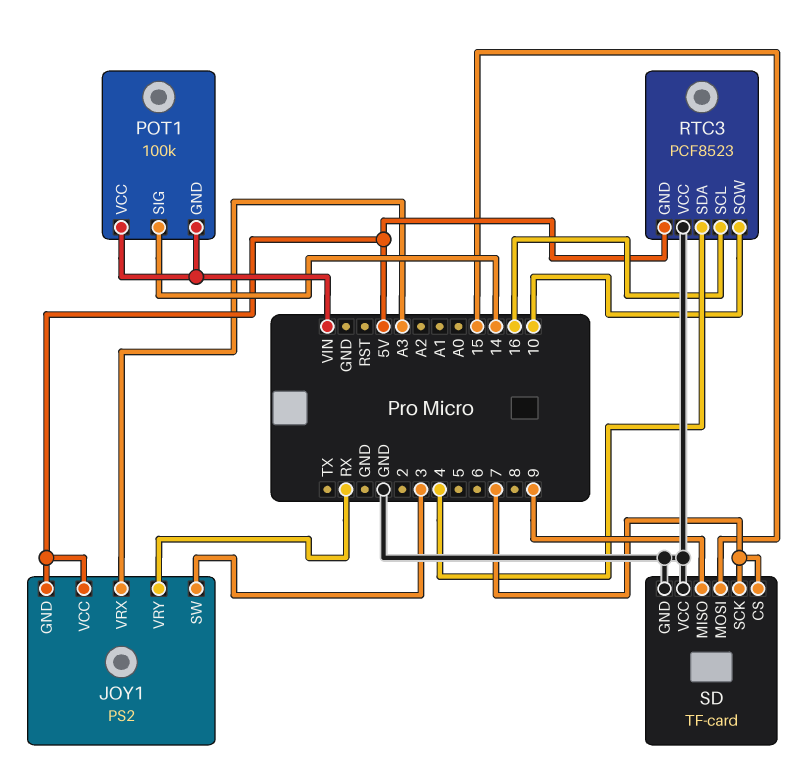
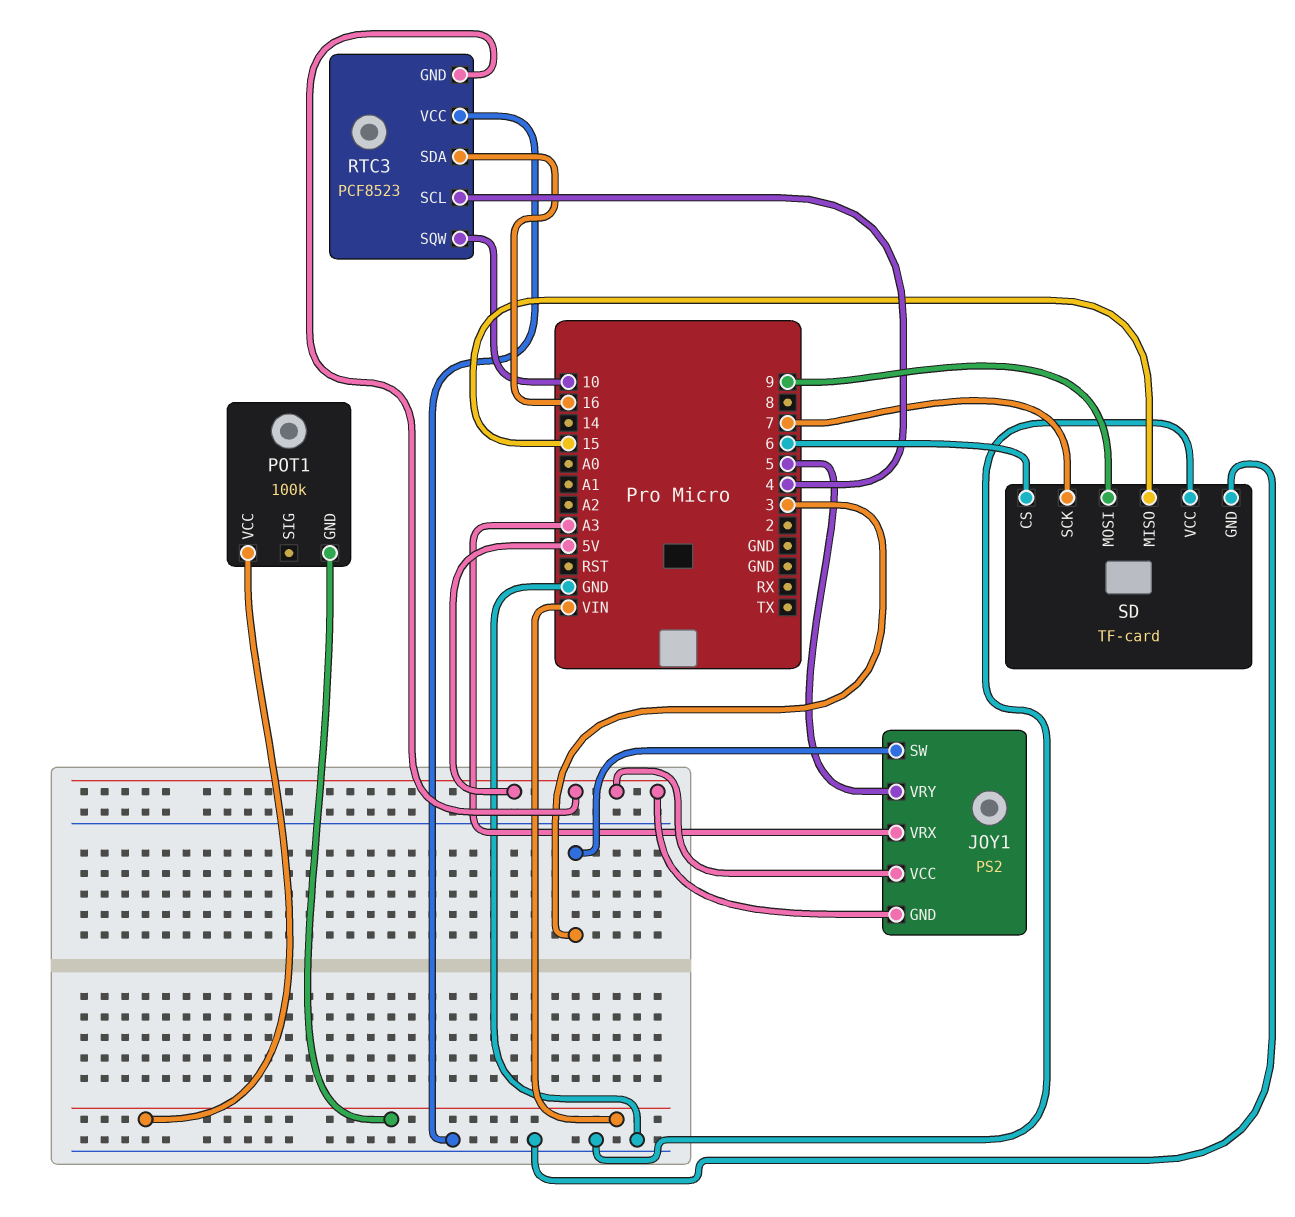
JOY1 pin VRY: RX -> 5
POT1 pin SIG: 14 -> none
RTC3 pin SCL: 16 -> 4
RTC3 pin SDA: 4 -> 16
SD pin CS: 7 -> 6
SD pin MISO: 9 -> 15
SD pin MOSI: 15 -> 9

